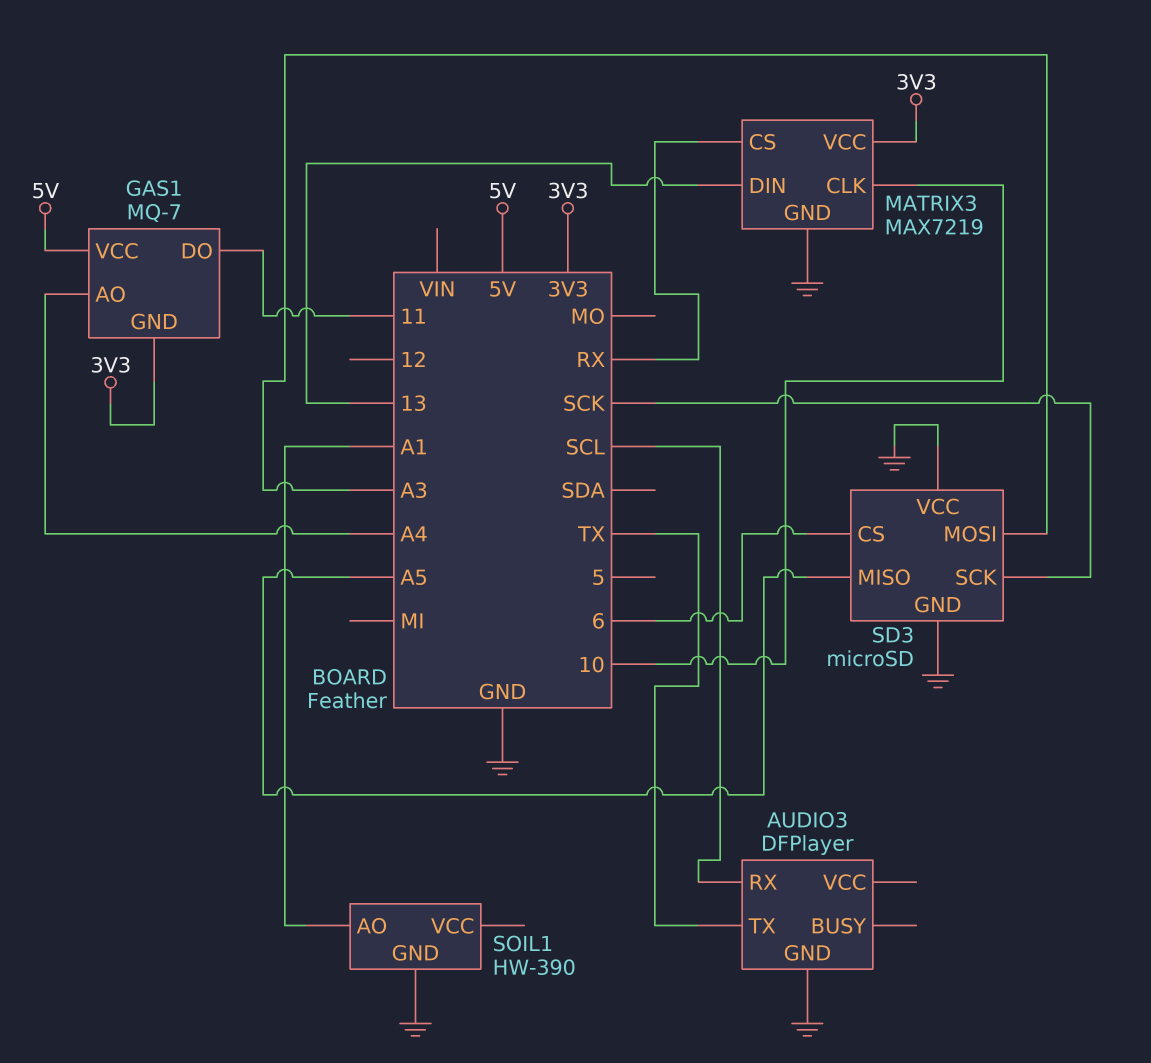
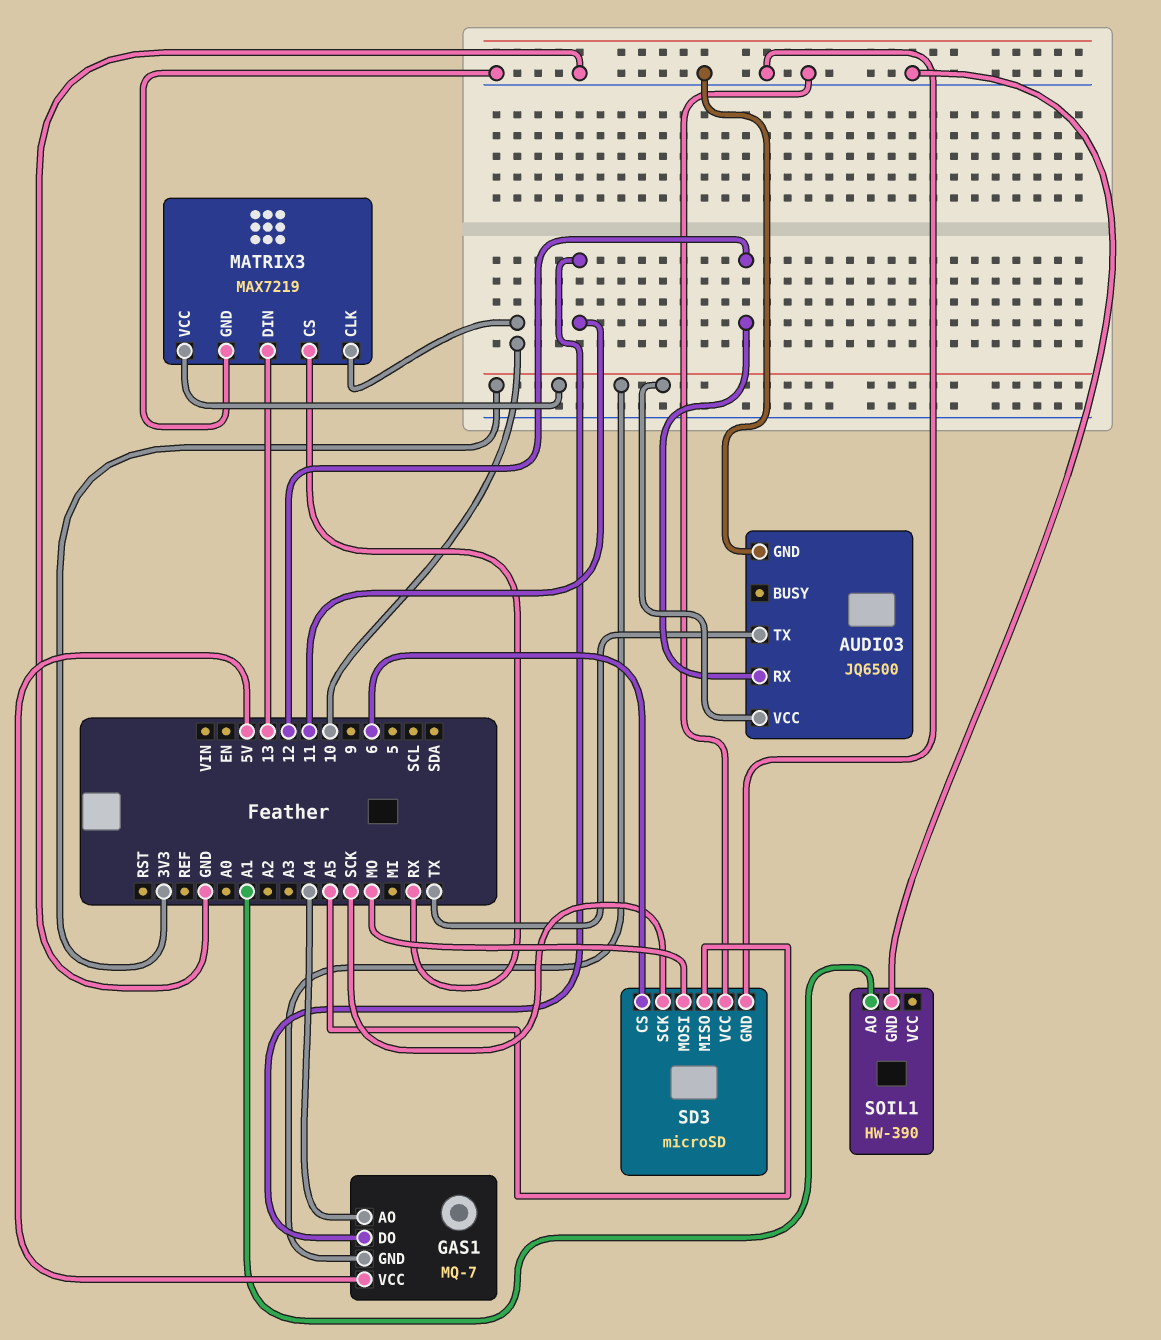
AUDIO3: DFPlayer -> JQ6500
AUDIO3 pin RX: SCL -> 12
AUDIO3 pin VCC: none -> 3V3
SD3 pin MOSI: A3 -> MO

